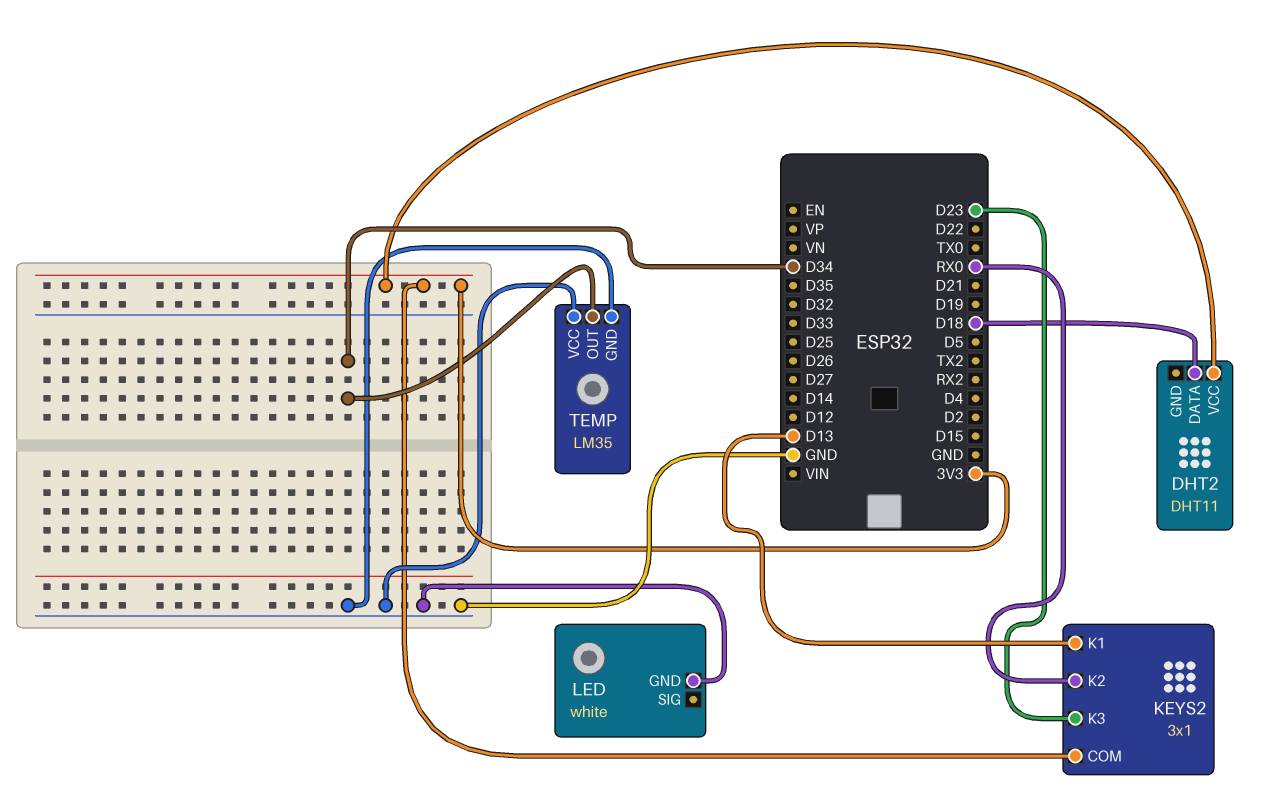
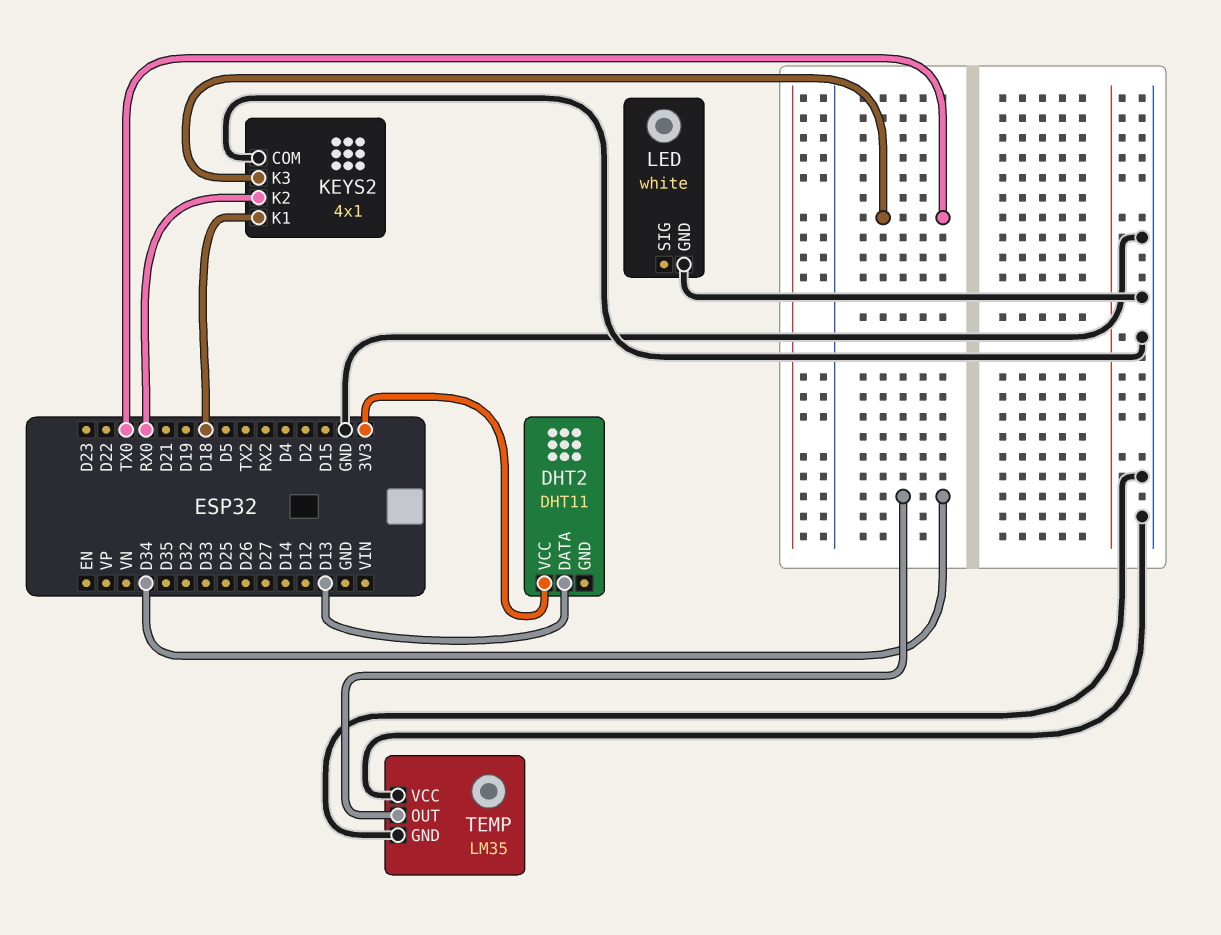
DHT2 pin DATA: D18 -> D13
KEYS2: 3x1 -> 4x1
KEYS2 pin COM: 3V3 -> GND
KEYS2 pin K1: D13 -> D18
KEYS2 pin K3: D23 -> TX0

